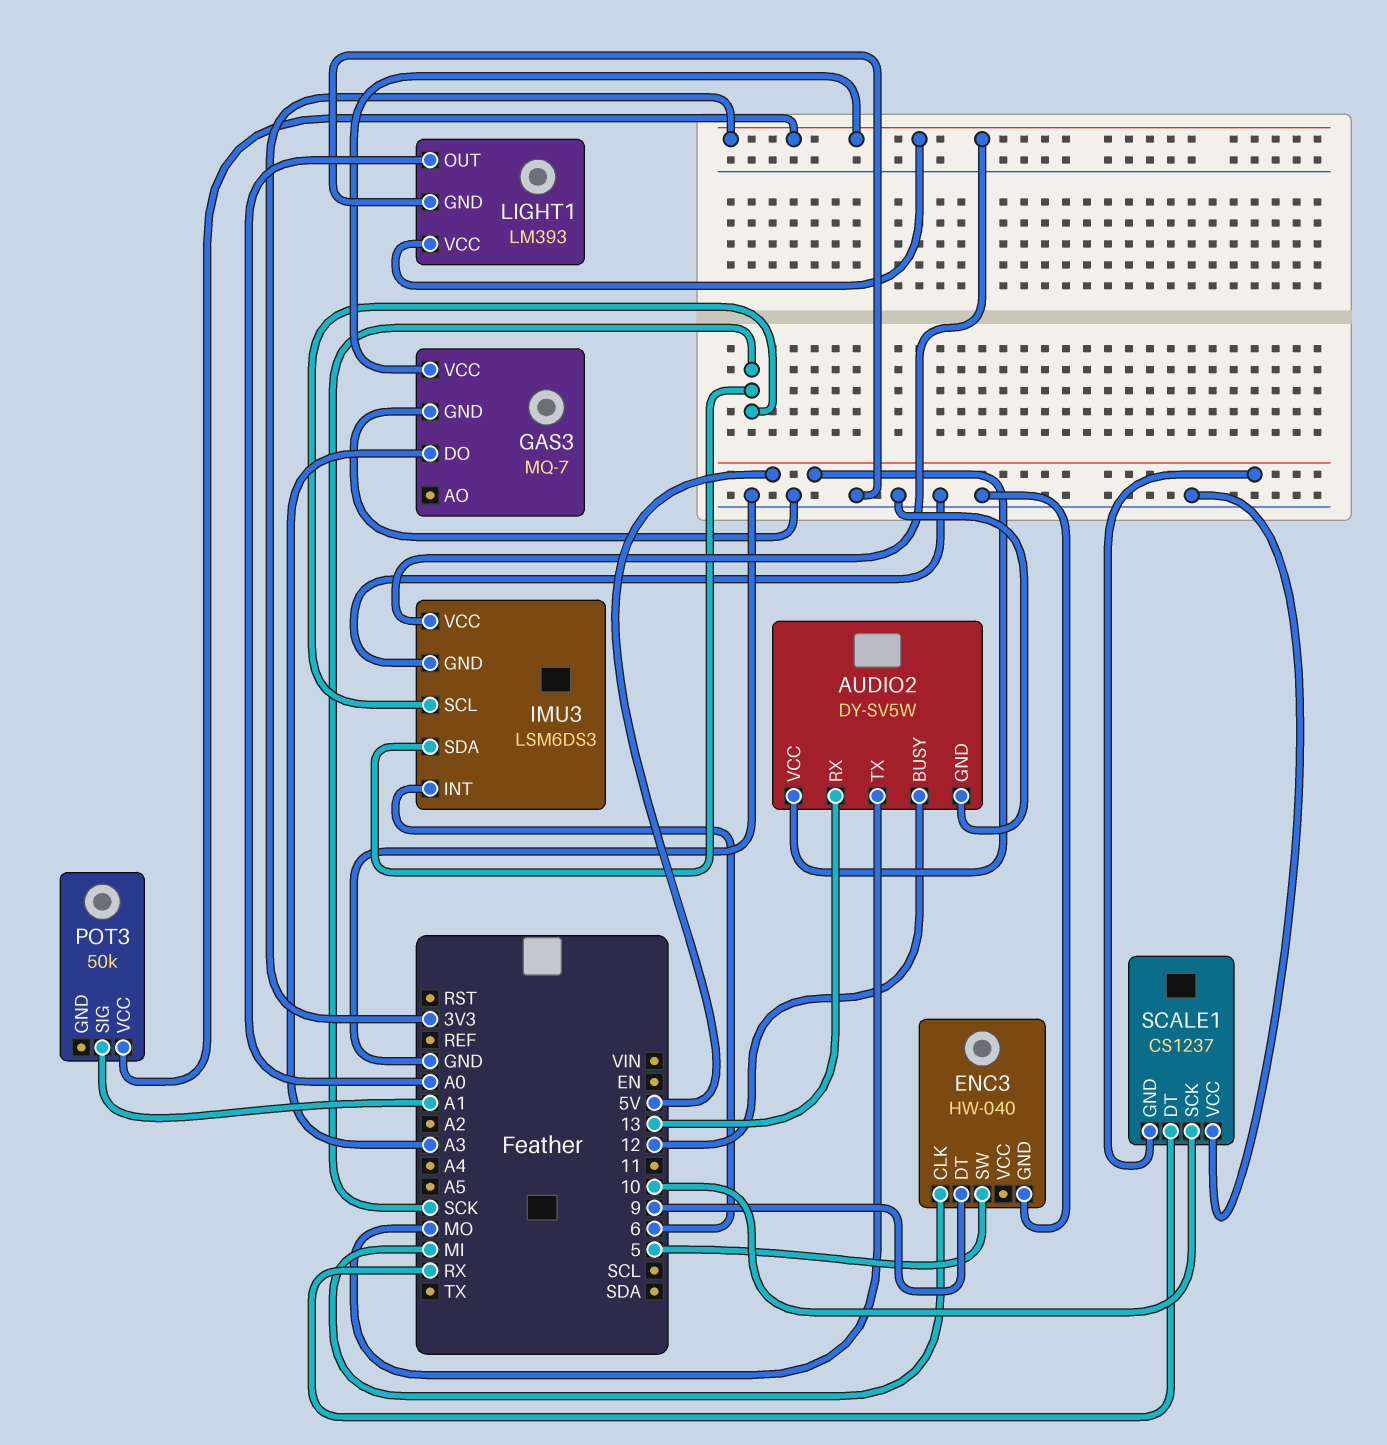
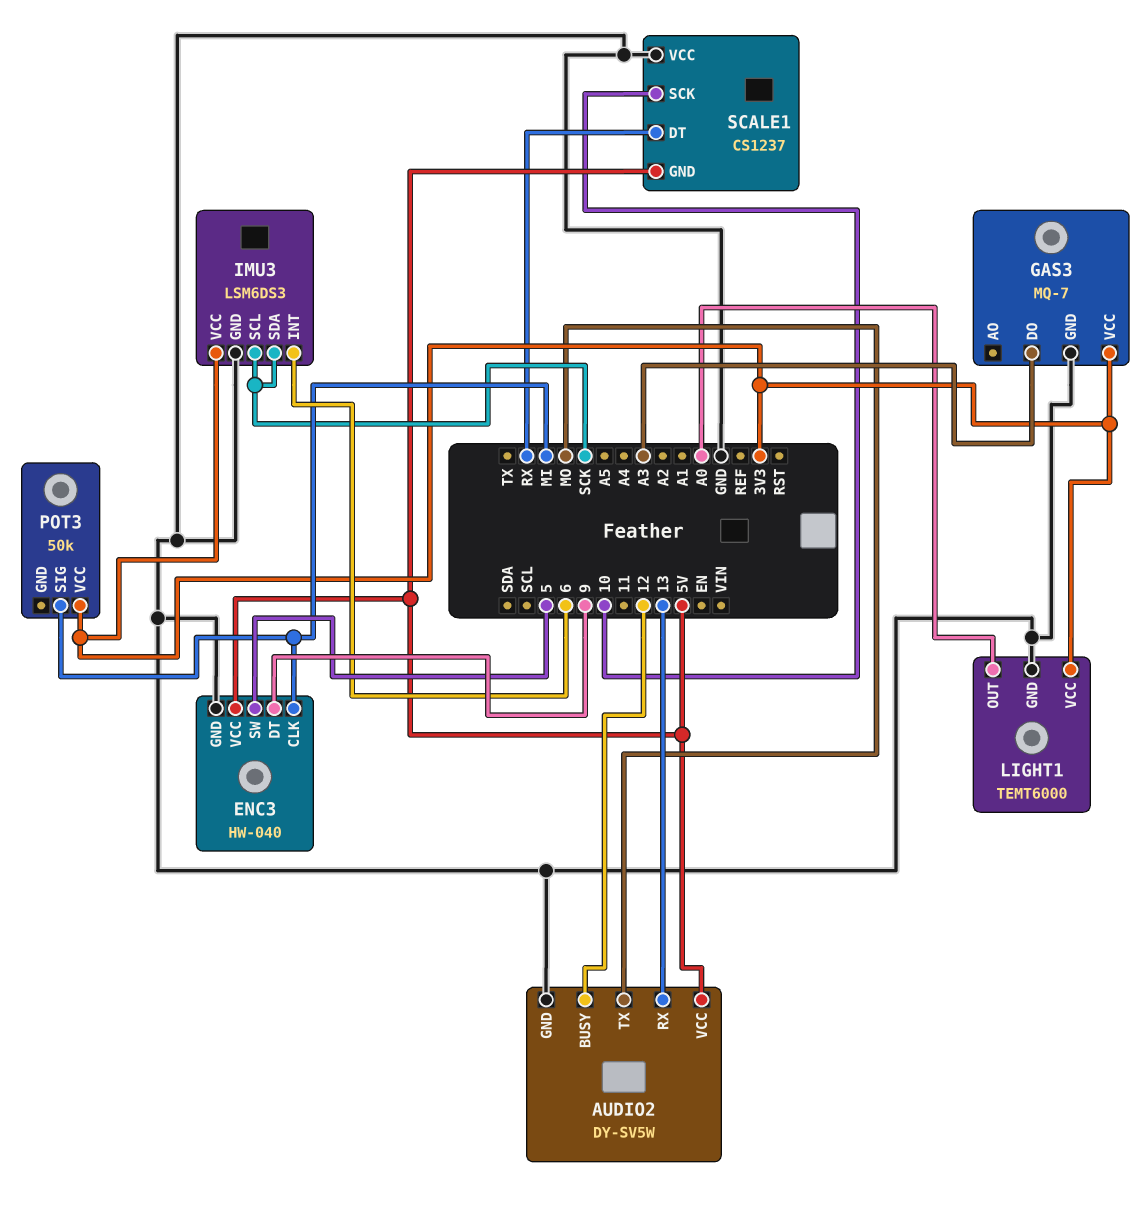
ENC3 pin VCC: none -> 5V
LIGHT1: LM393 -> TEMT6000
POT3 pin SIG: A1 -> MI

